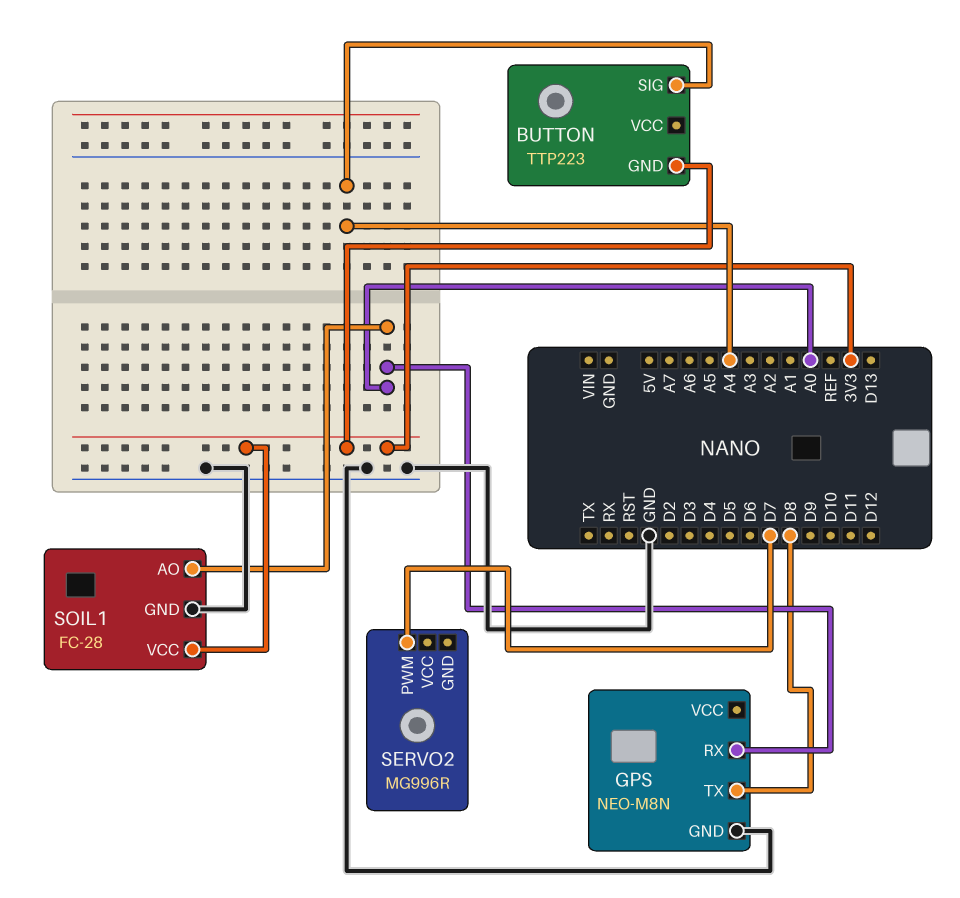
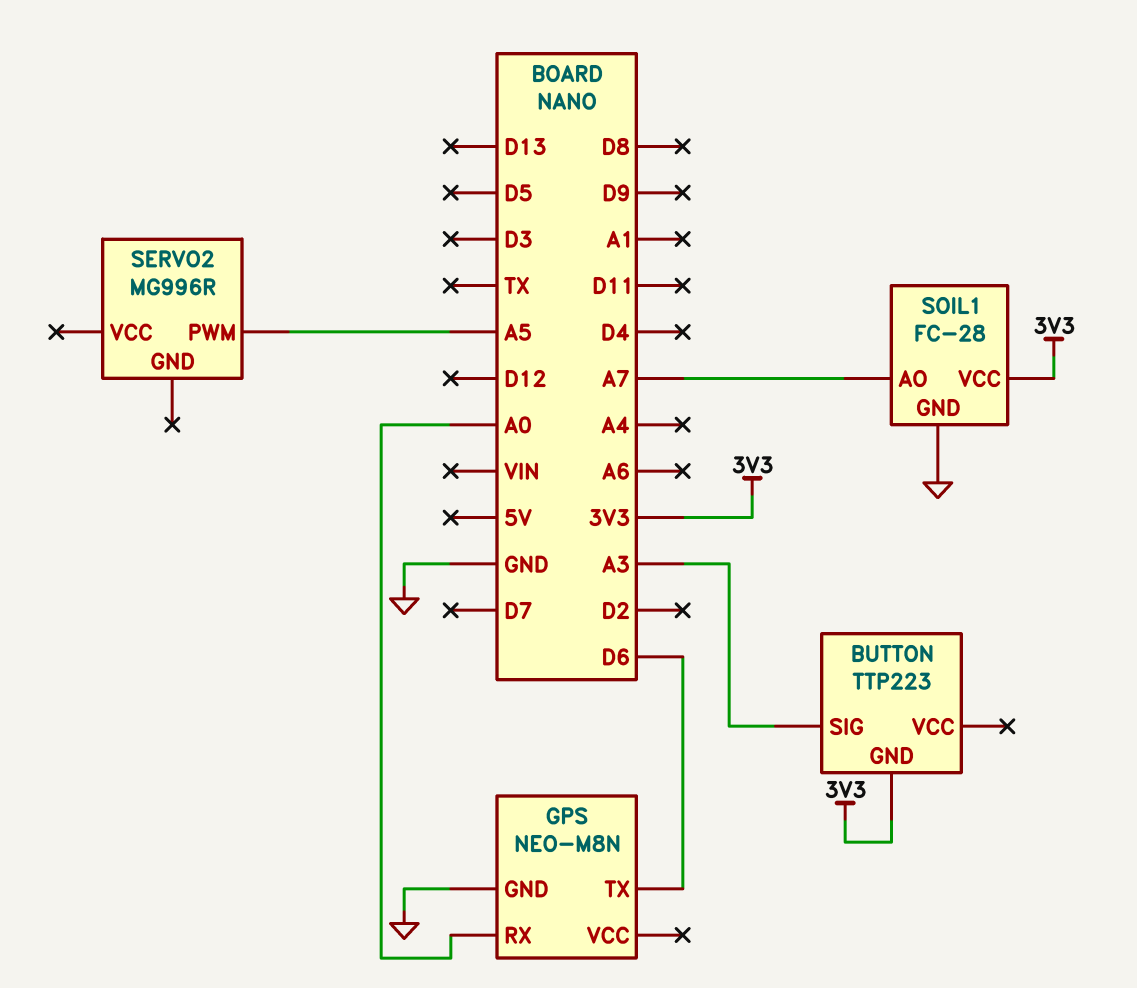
BUTTON pin SIG: A4 -> A3
GPS pin TX: D8 -> D6
SERVO2 pin PWM: D7 -> A5
SOIL1 pin AO: A0 -> A7

